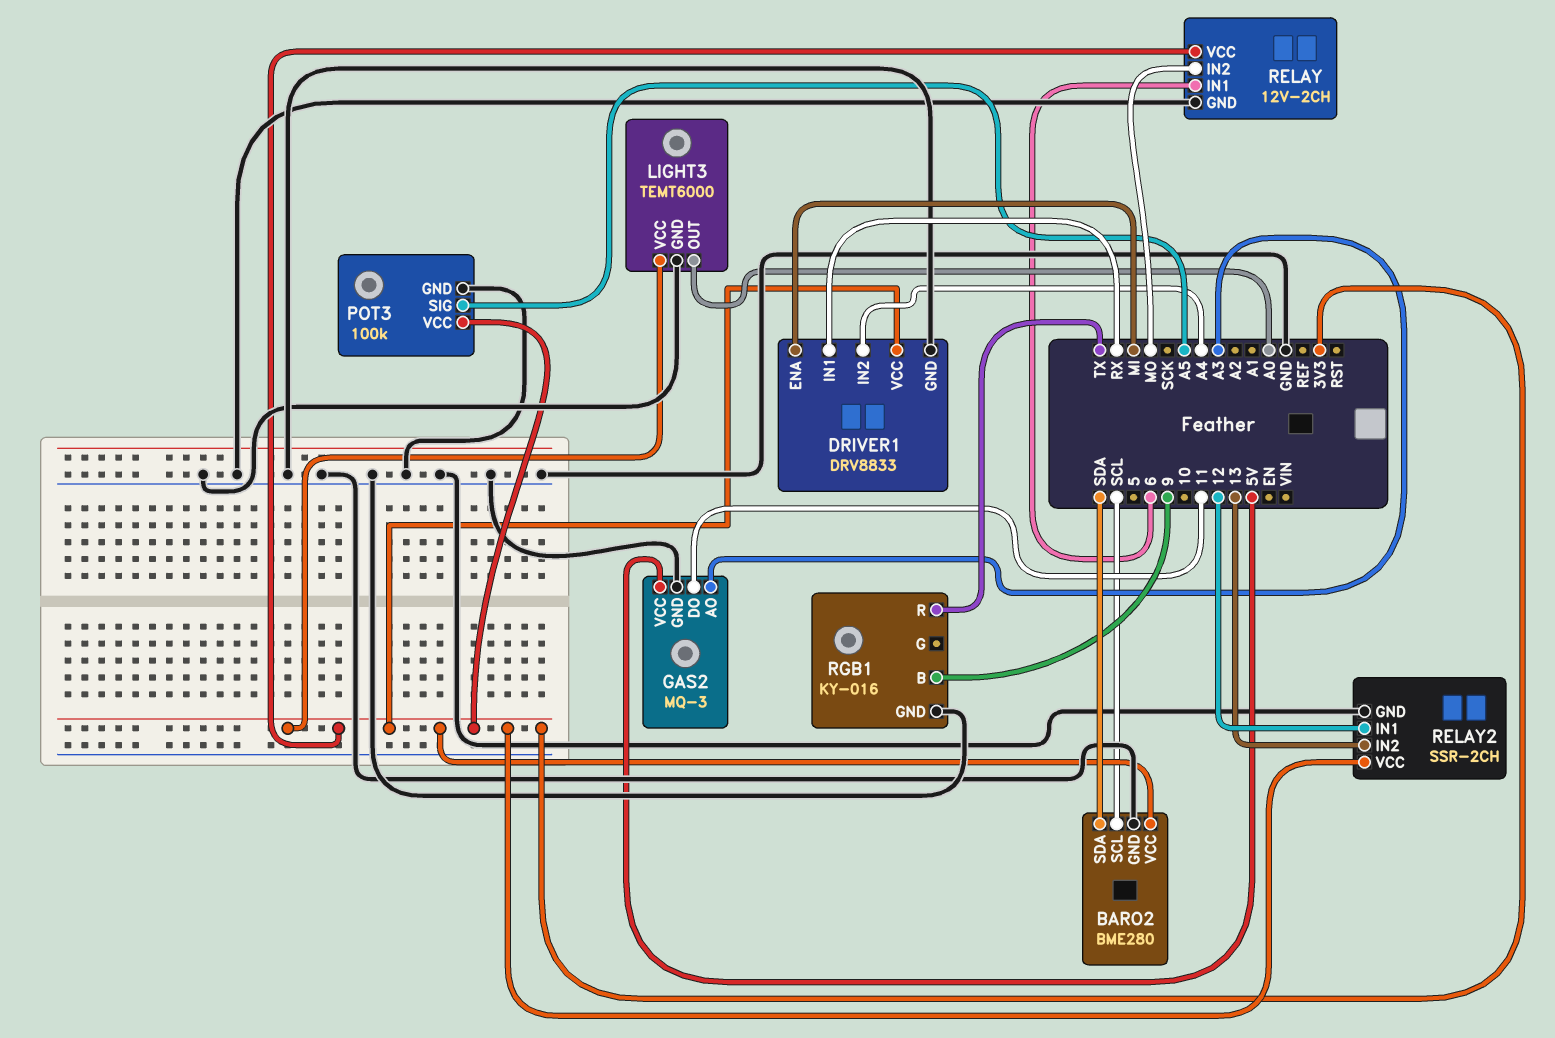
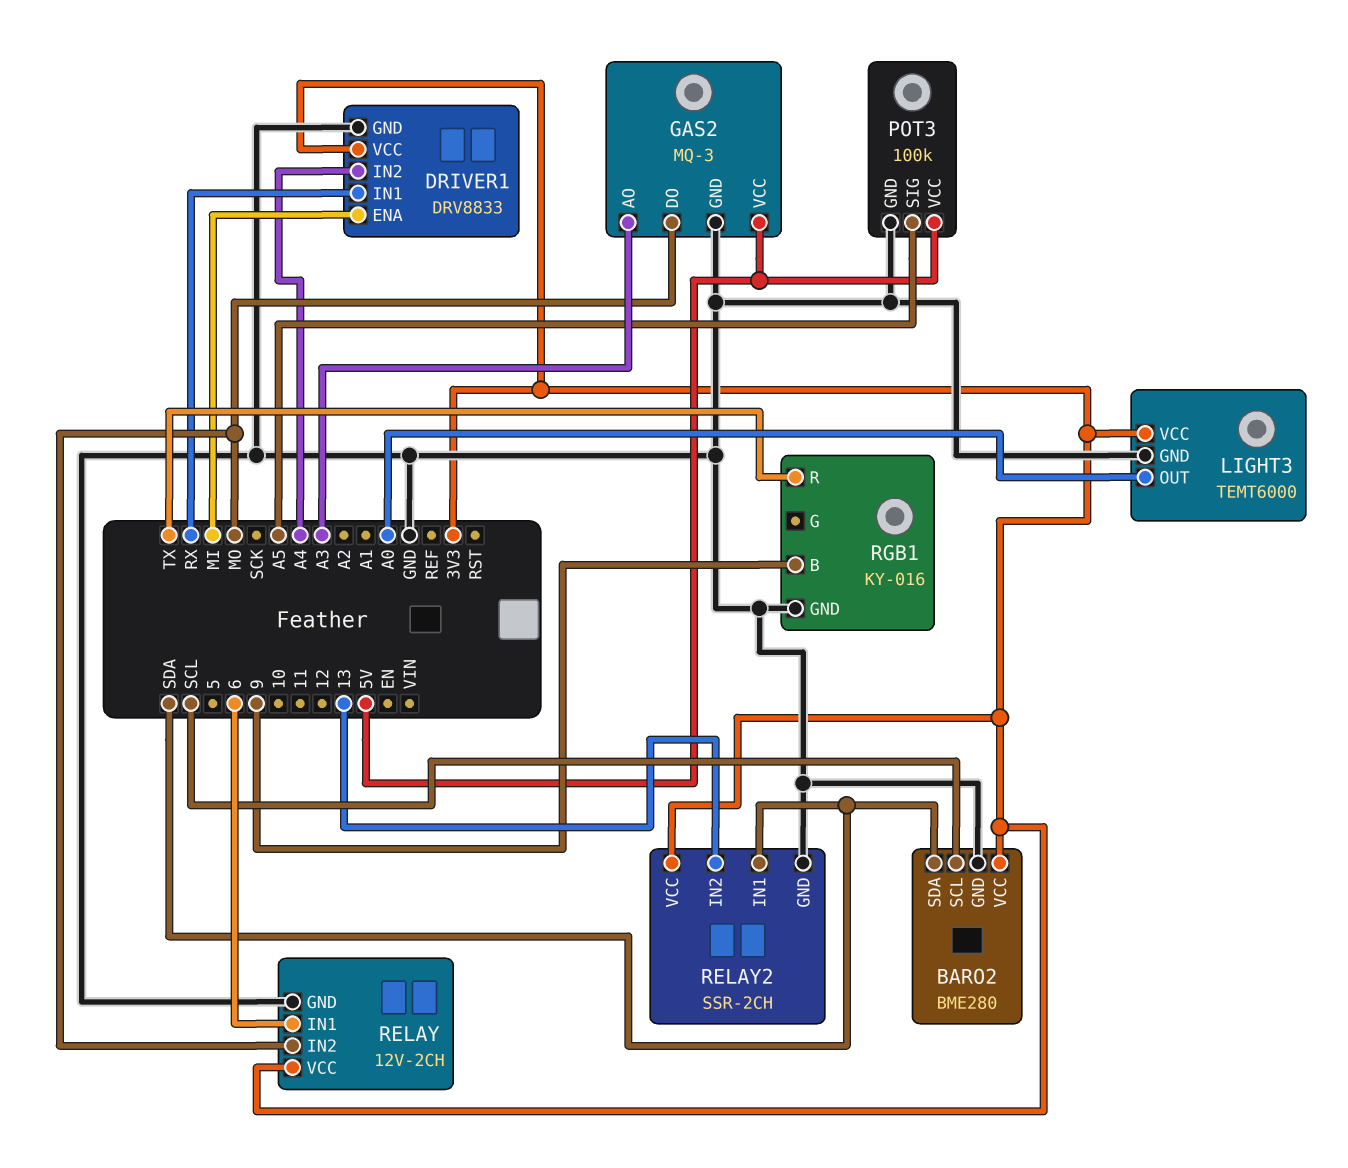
GAS2 pin DO: 11 -> MO
POT3 pin VCC: 3V3 -> 5V
RELAY2 pin IN1: 12 -> SDA

